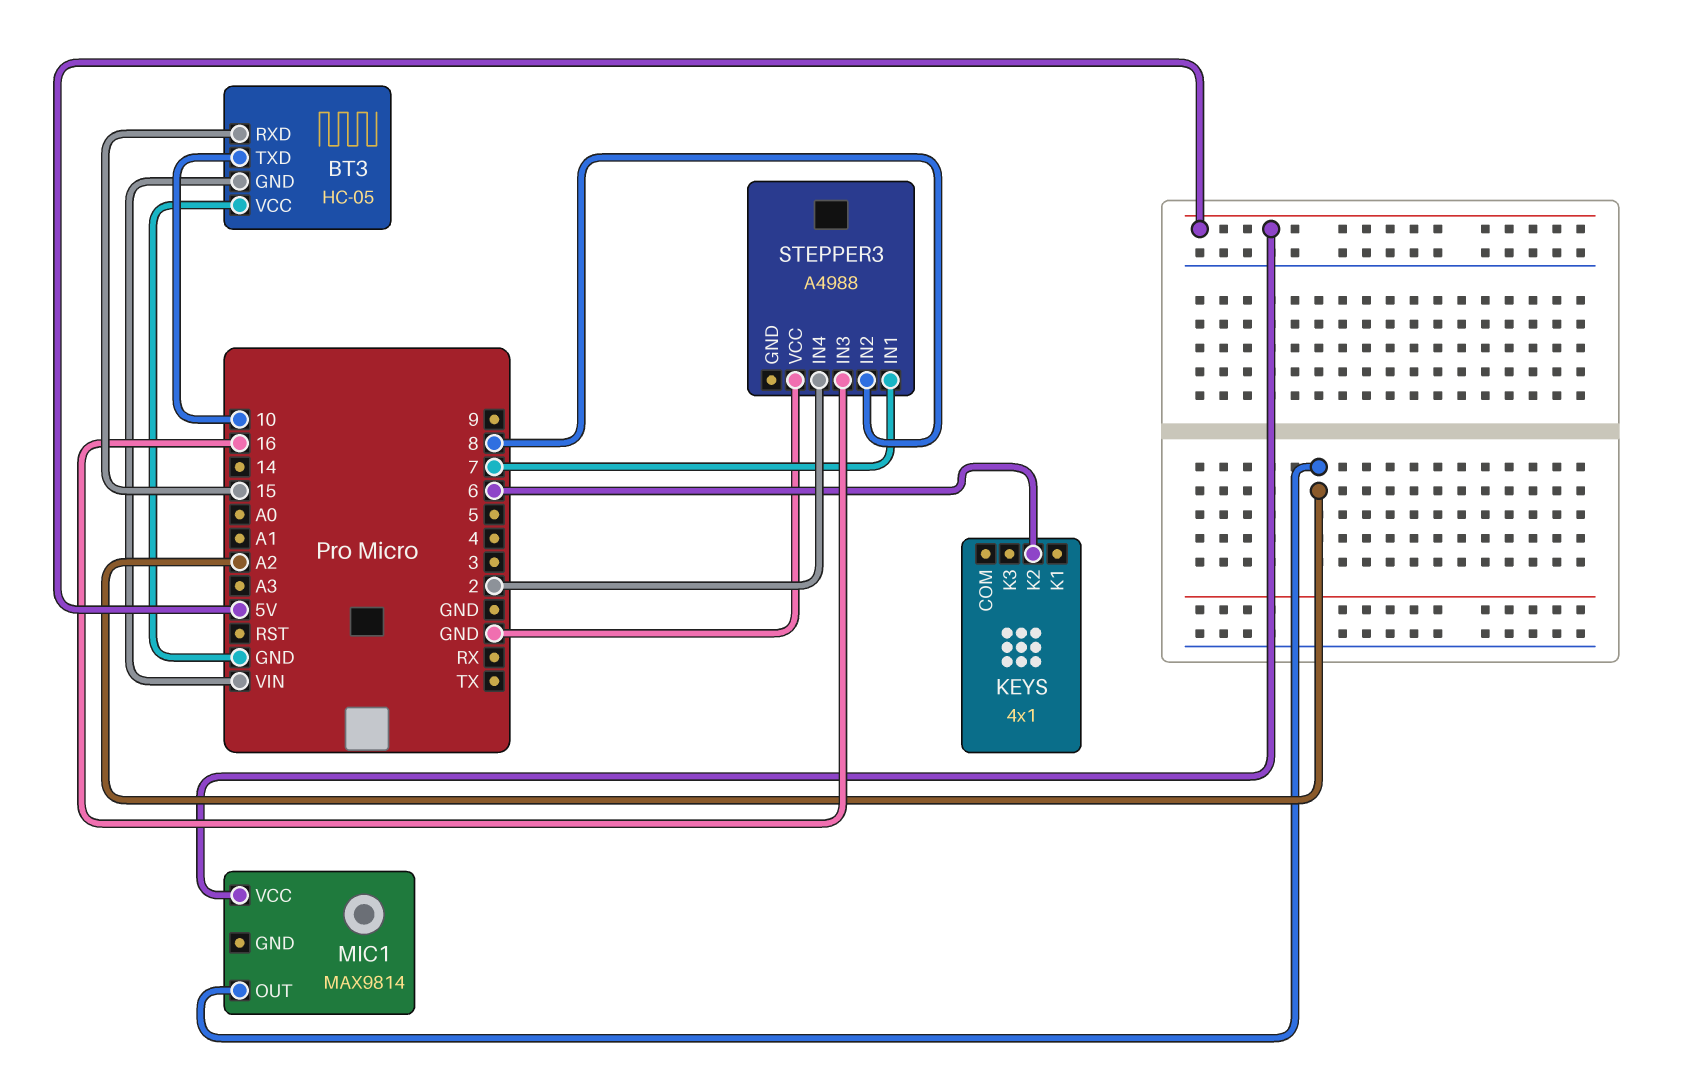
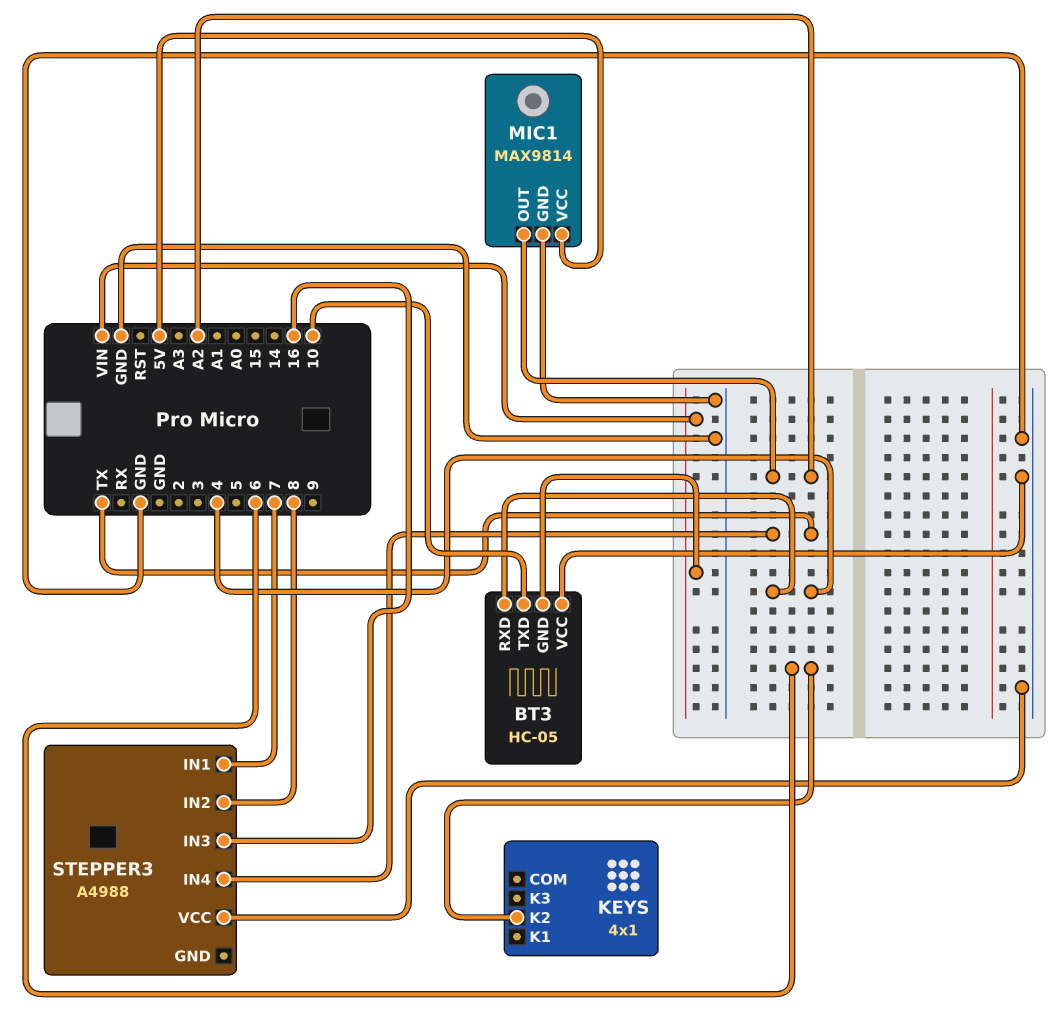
BT3 pin RXD: 15 -> 4
MIC1 pin GND: none -> GND
STEPPER3 pin IN4: 2 -> TX

